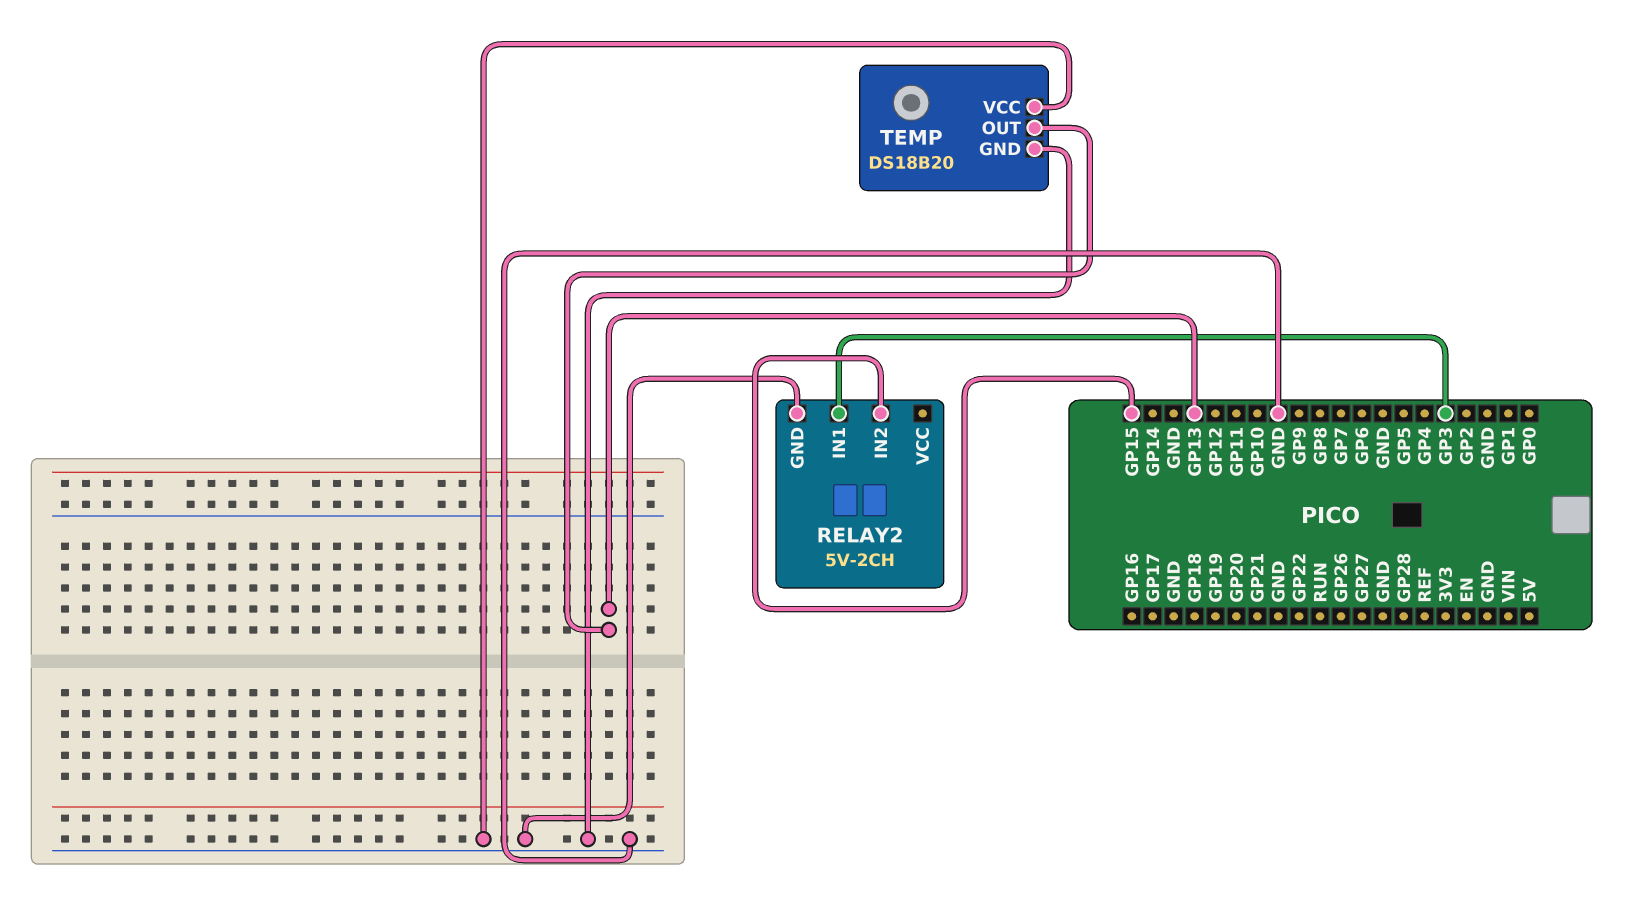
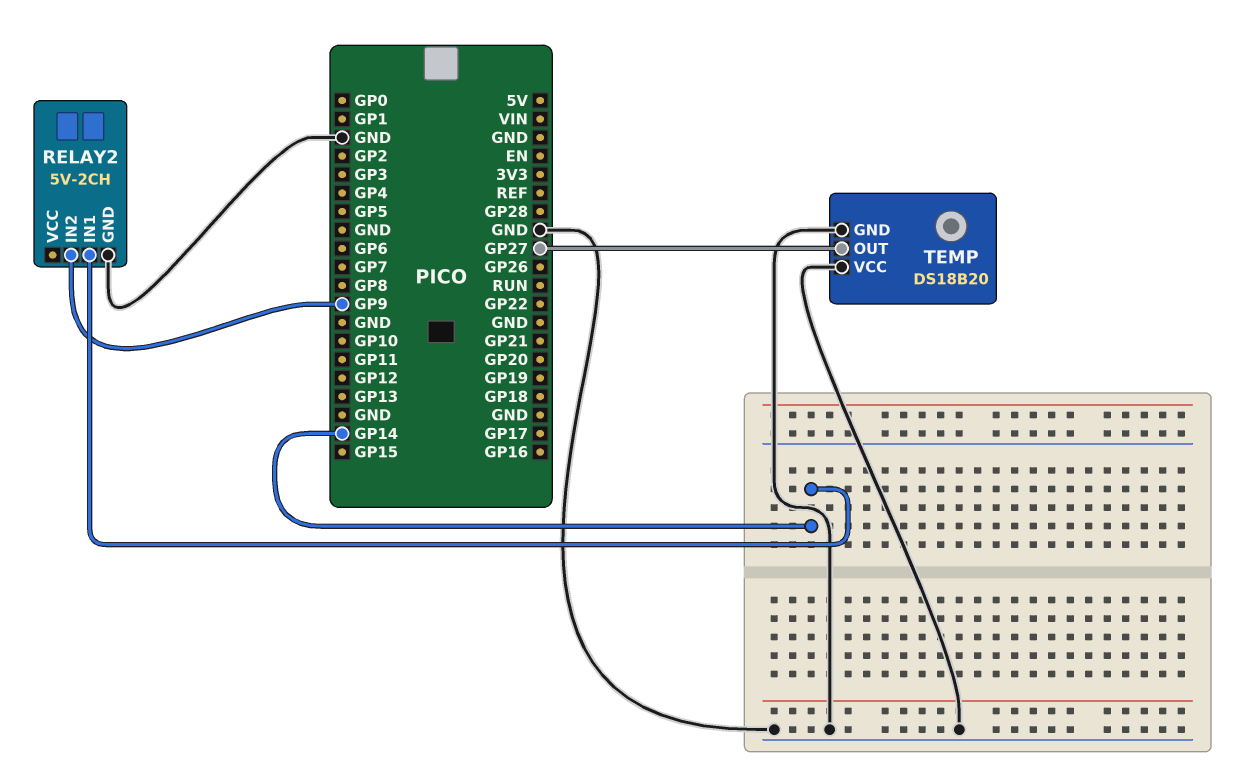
RELAY2 pin IN1: GP3 -> GP14
RELAY2 pin IN2: GP15 -> GP9
TEMP pin OUT: GP13 -> GP27

